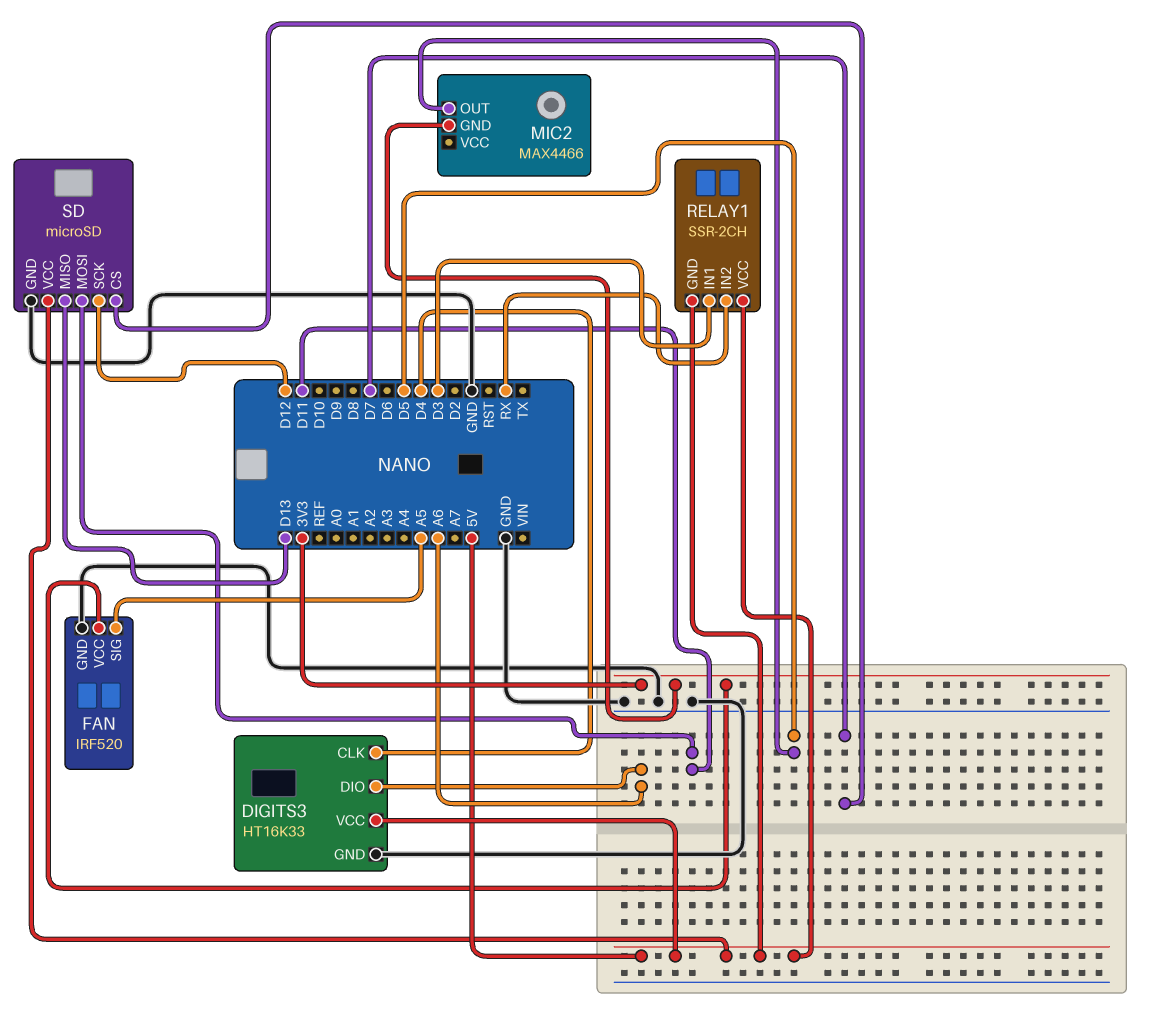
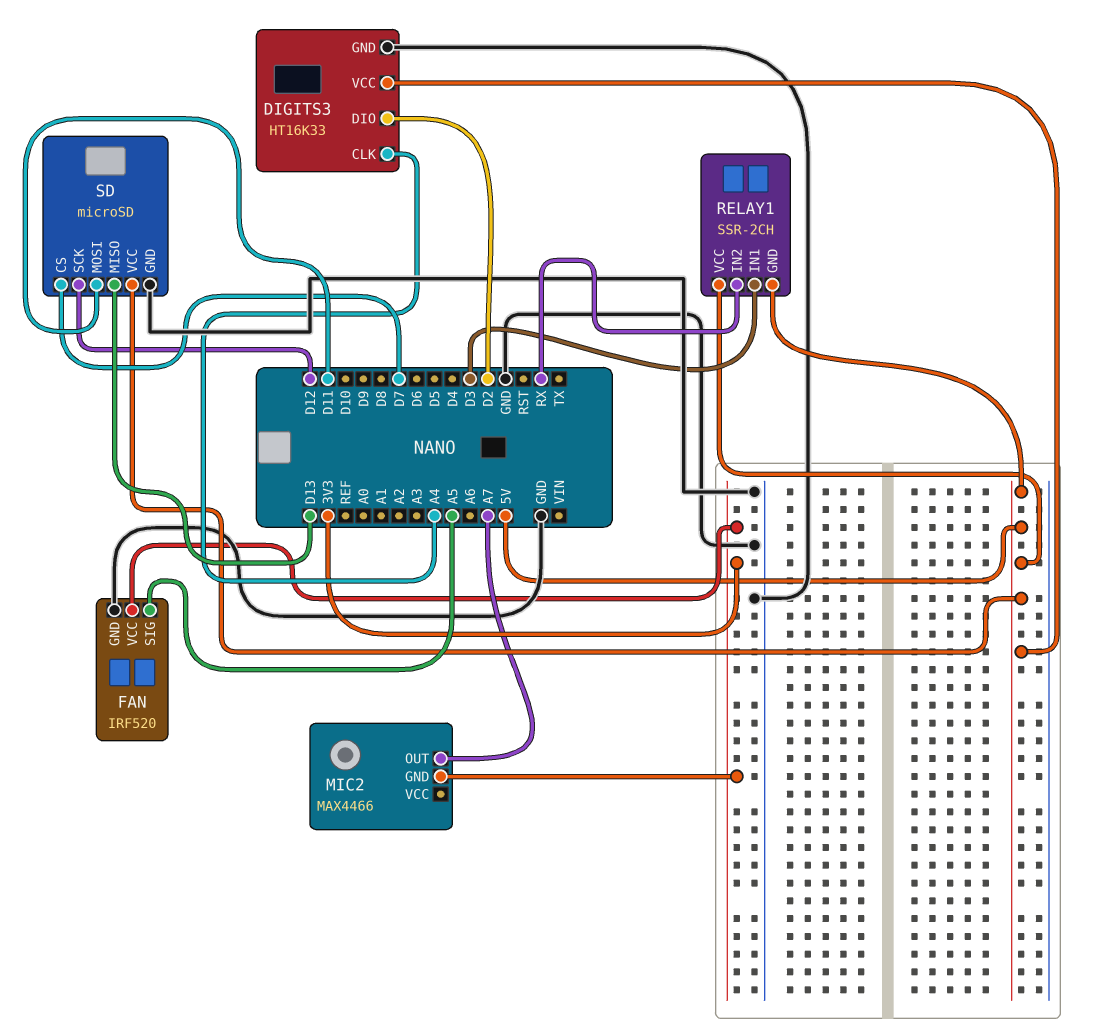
DIGITS3 pin CLK: D4 -> A4
DIGITS3 pin DIO: A6 -> D2
MIC2 pin OUT: D5 -> A7

